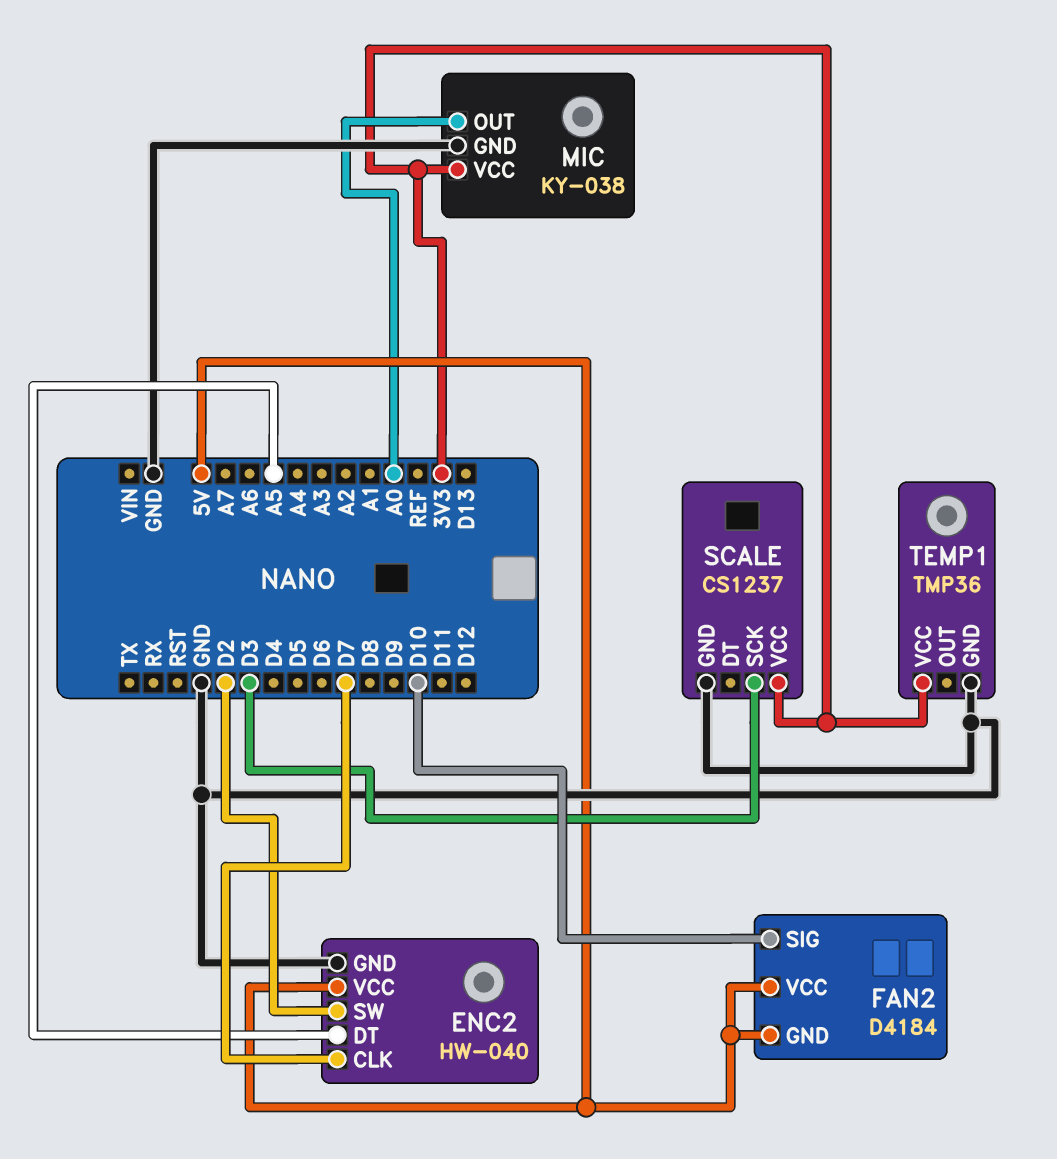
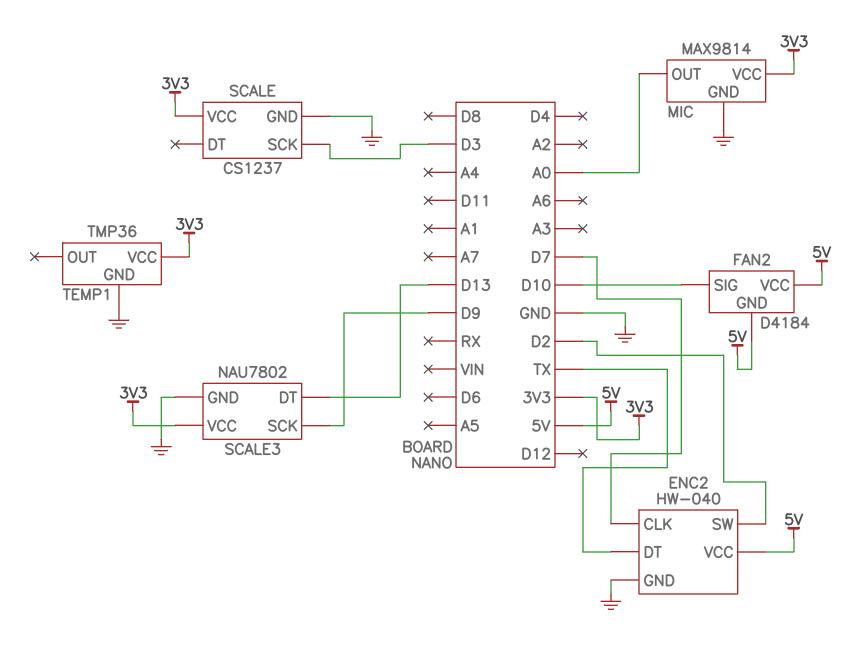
ENC2 pin DT: A5 -> TX
MIC: KY-038 -> MAX9814
SCALE3: none -> NAU7802
SCALE3 pin DT: none -> D13
SCALE3 pin GND: none -> GND
SCALE3 pin SCK: none -> D9
SCALE3 pin VCC: none -> 3V3

